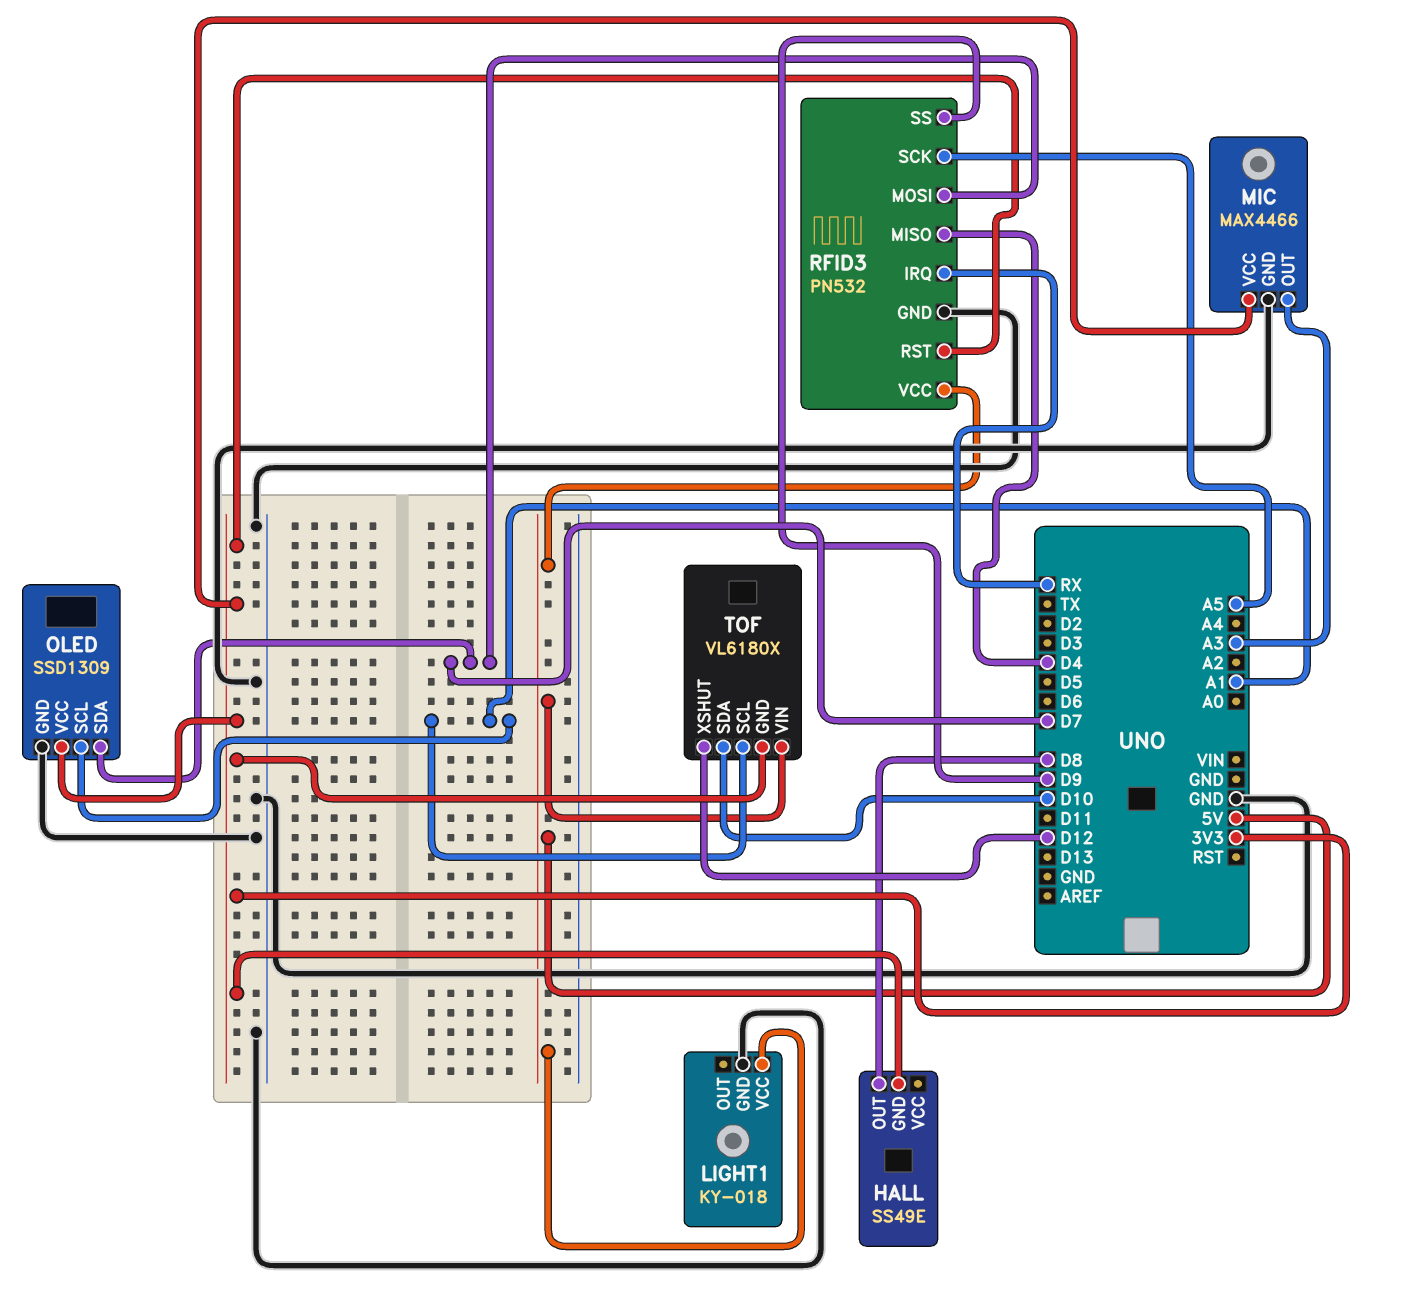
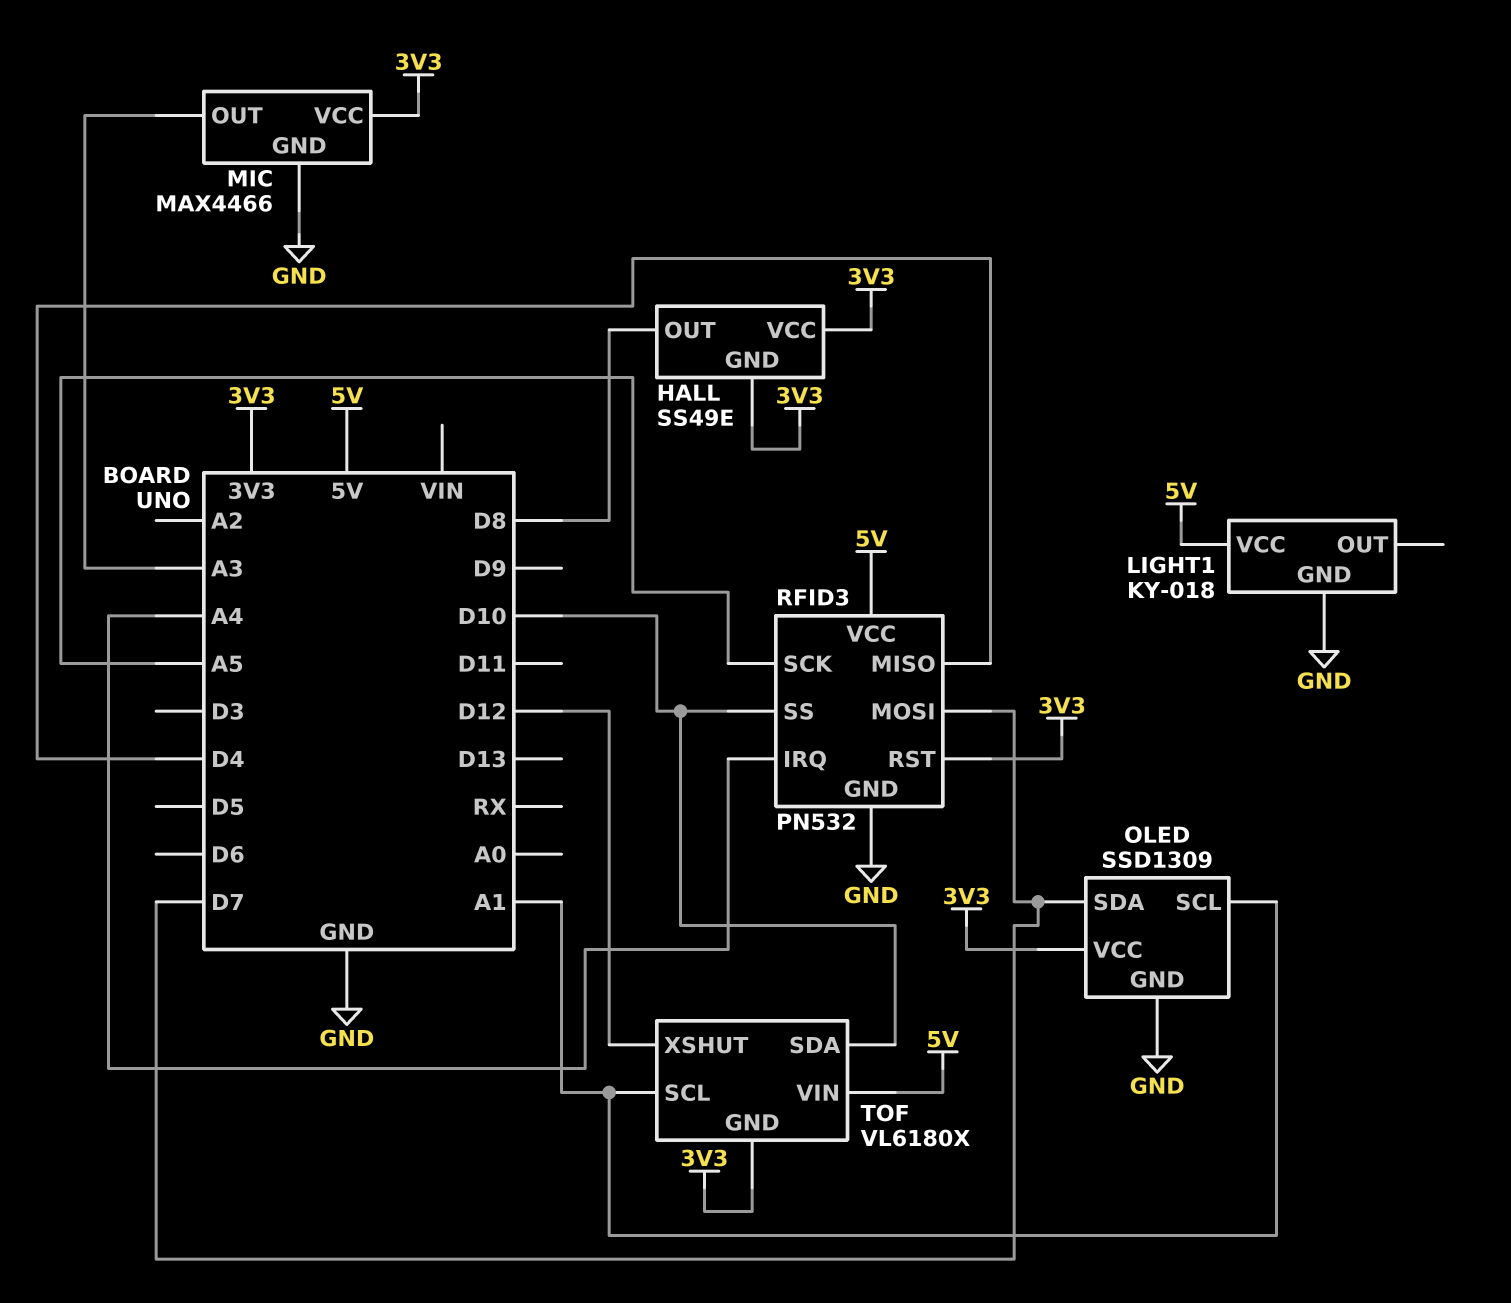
HALL pin VCC: none -> 3V3
RFID3 pin IRQ: RX -> A4
RFID3 pin SS: D9 -> D10

